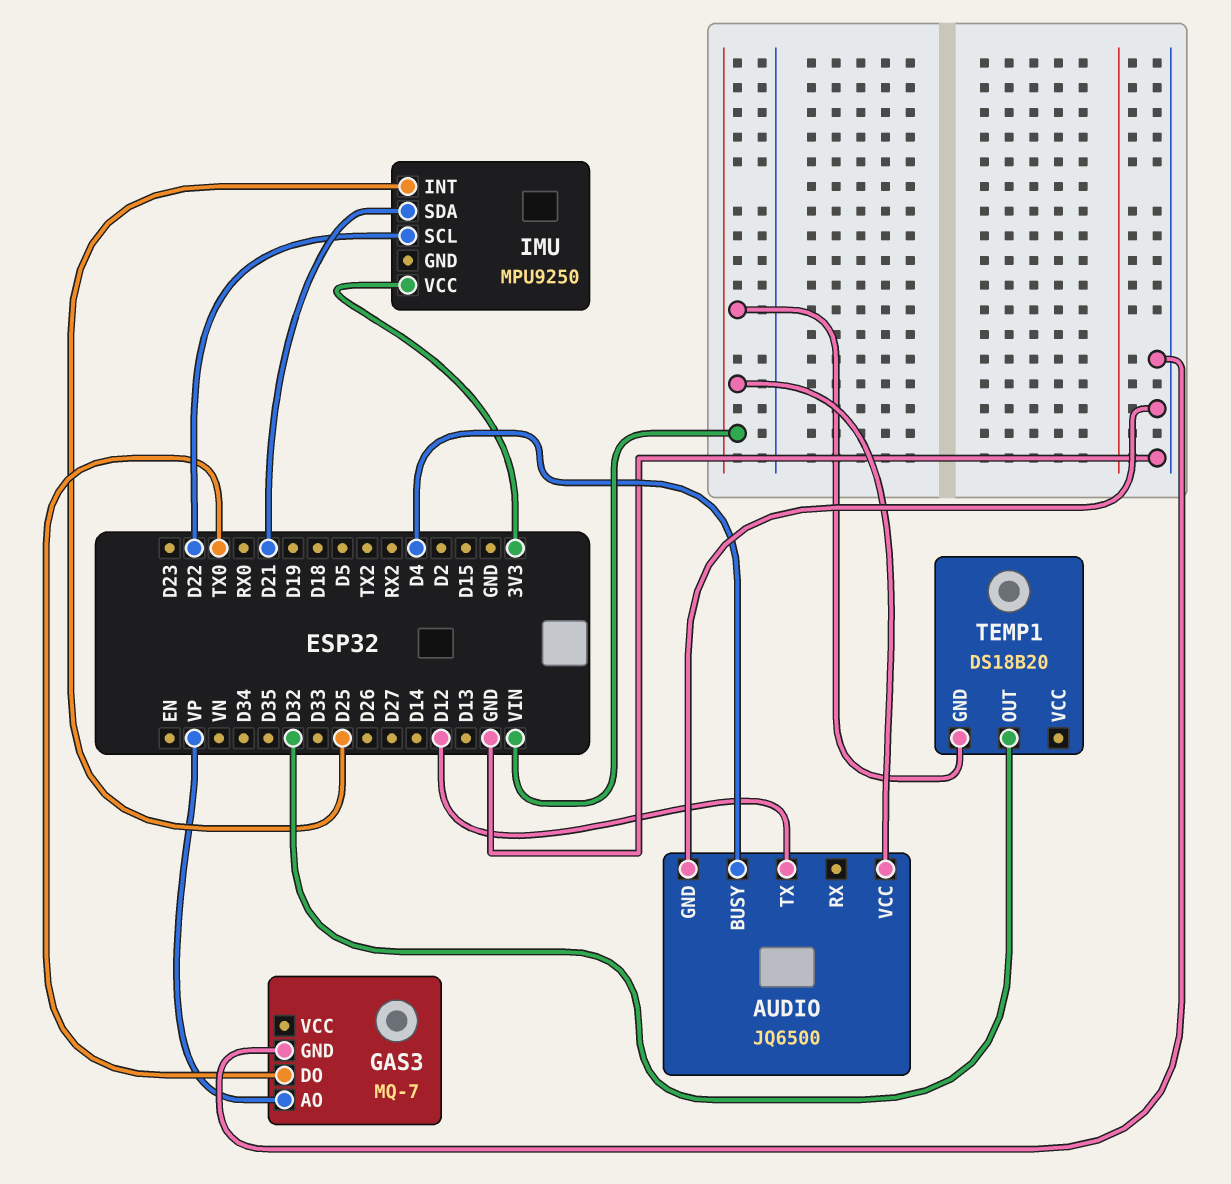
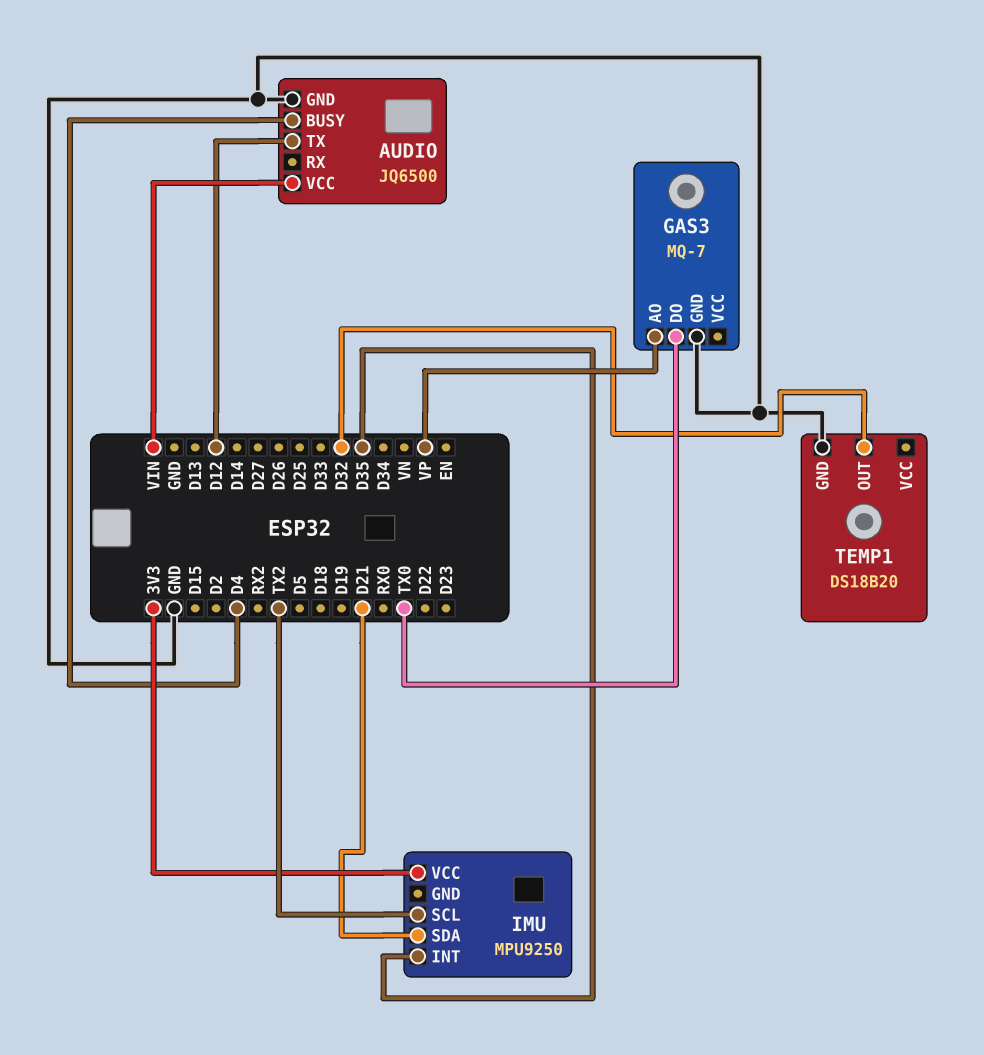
IMU pin INT: D25 -> D35
IMU pin SCL: D22 -> TX2
TEMP1 pin GND: VIN -> GND

